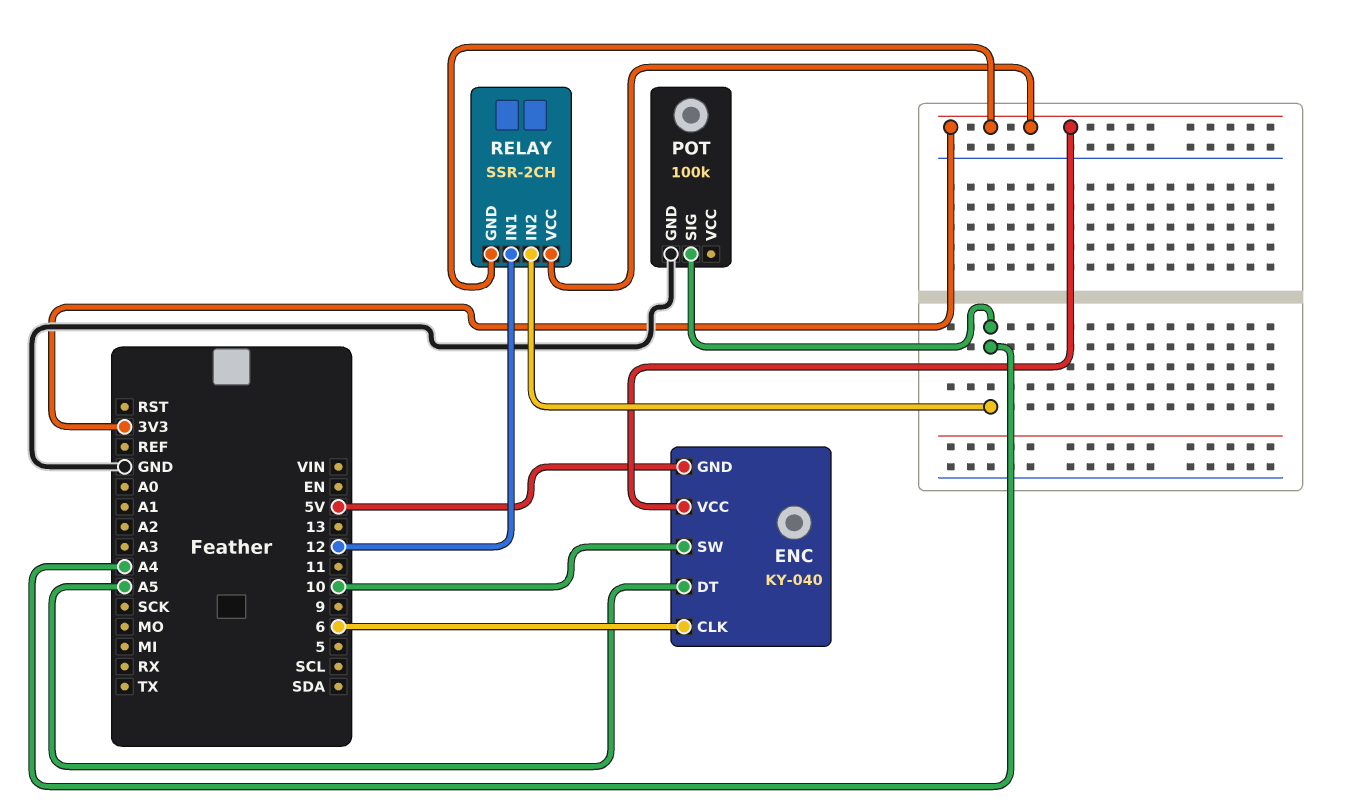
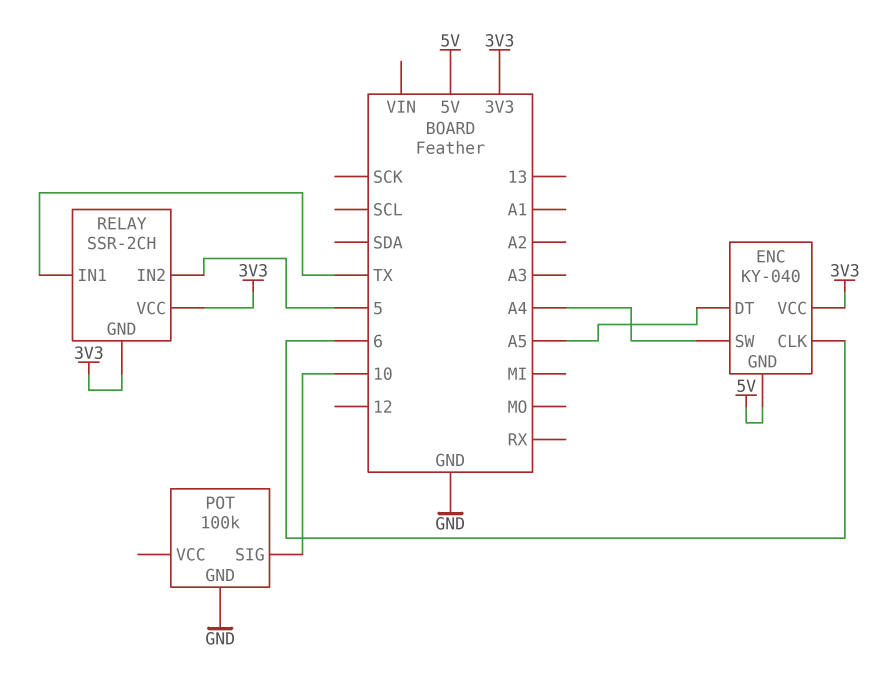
ENC pin SW: 10 -> A4
POT pin SIG: A4 -> 10
RELAY pin IN1: 12 -> TX
RELAY pin IN2: A4 -> 5

